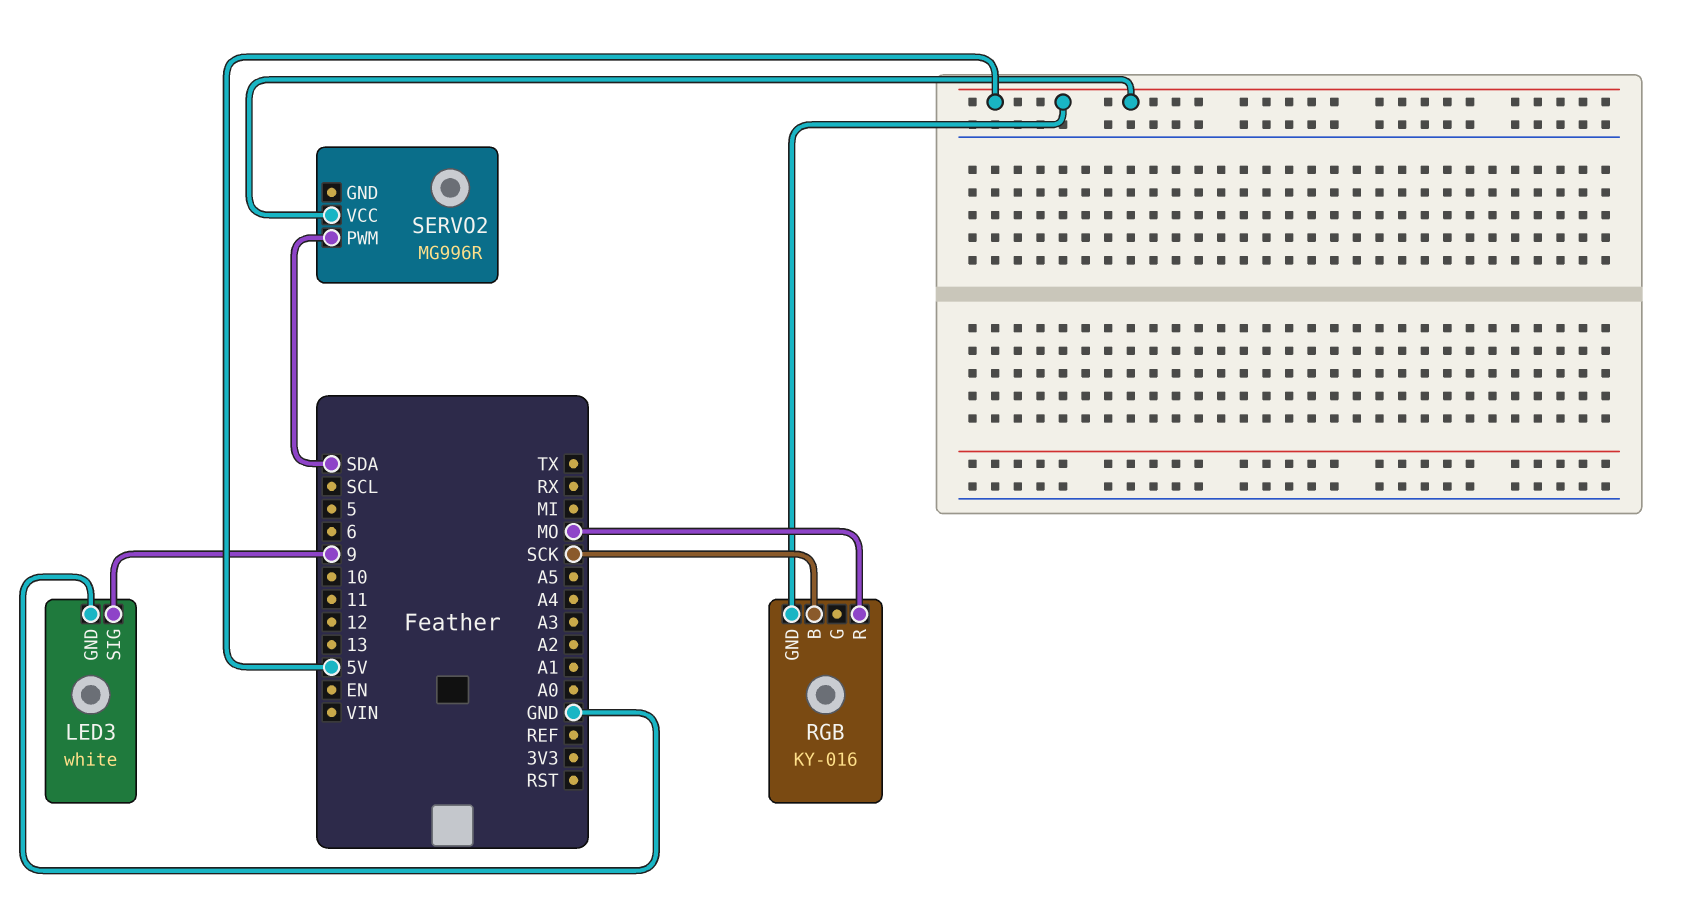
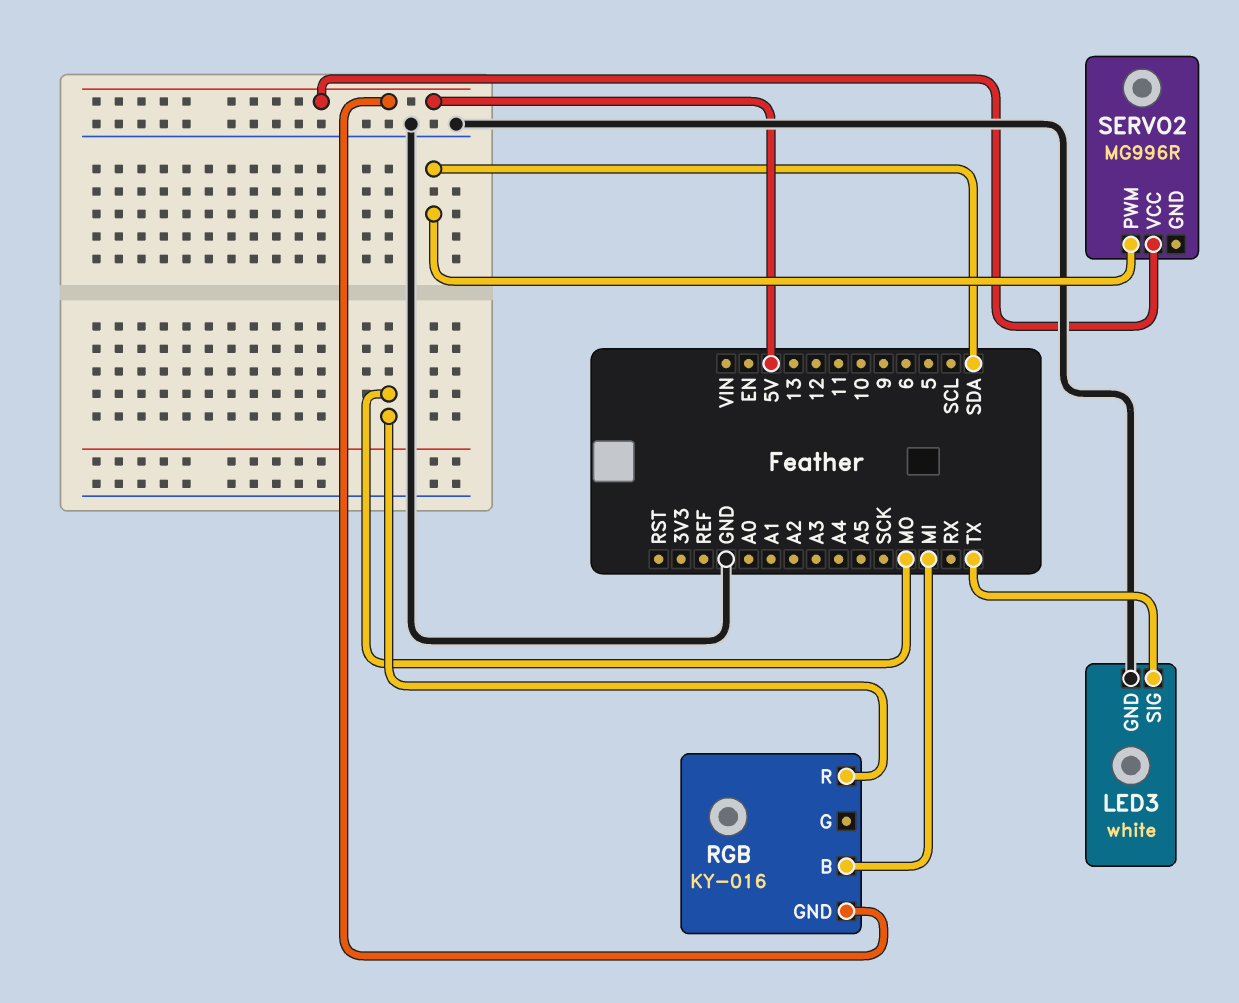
LED3 pin SIG: 9 -> TX
RGB pin B: SCK -> MI

